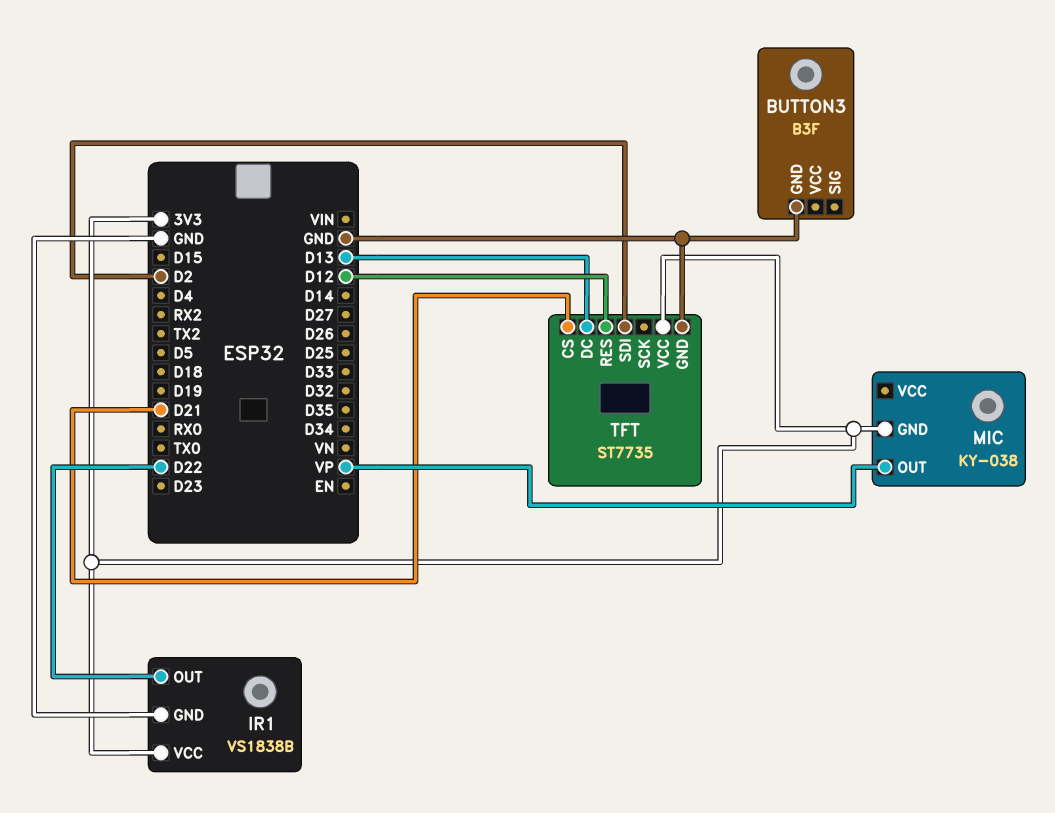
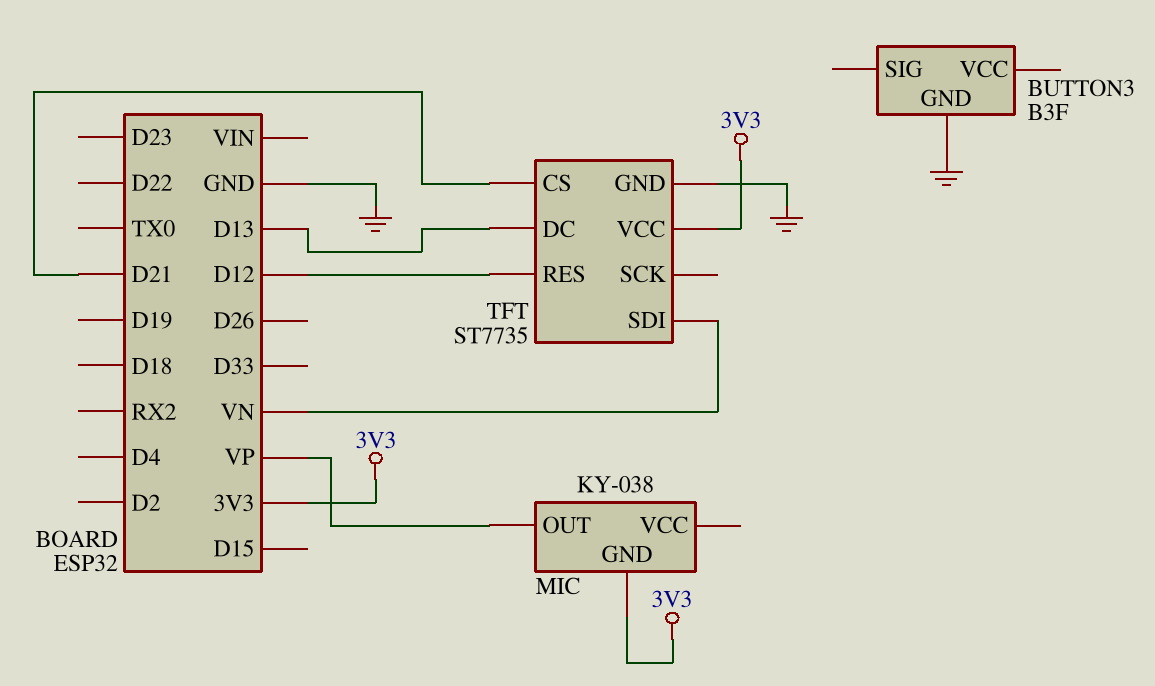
IR1: VS1838B -> none
IR1 pin GND: GND -> none
IR1 pin OUT: D22 -> none
IR1 pin VCC: 3V3 -> none
TFT pin SDI: D2 -> VN

